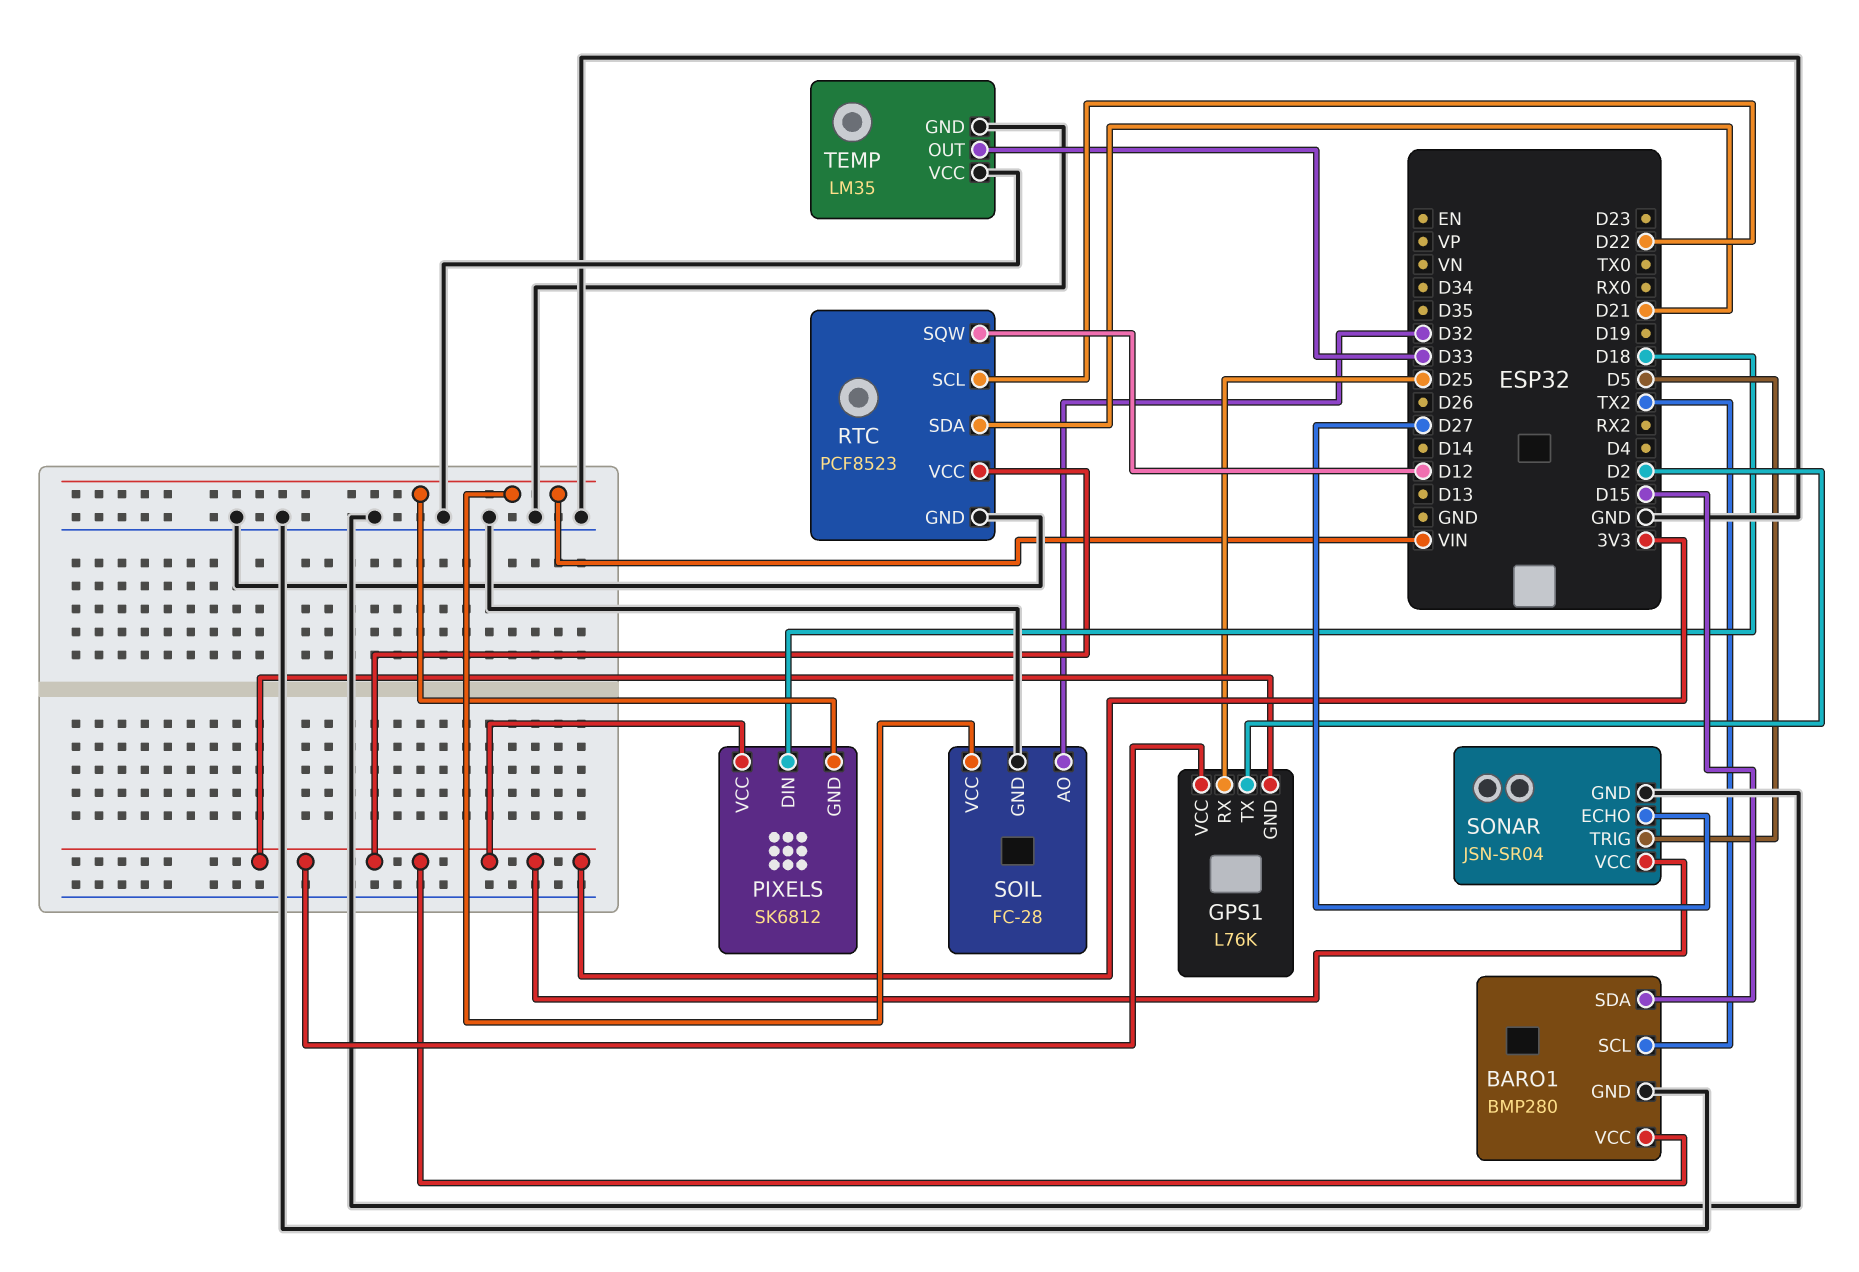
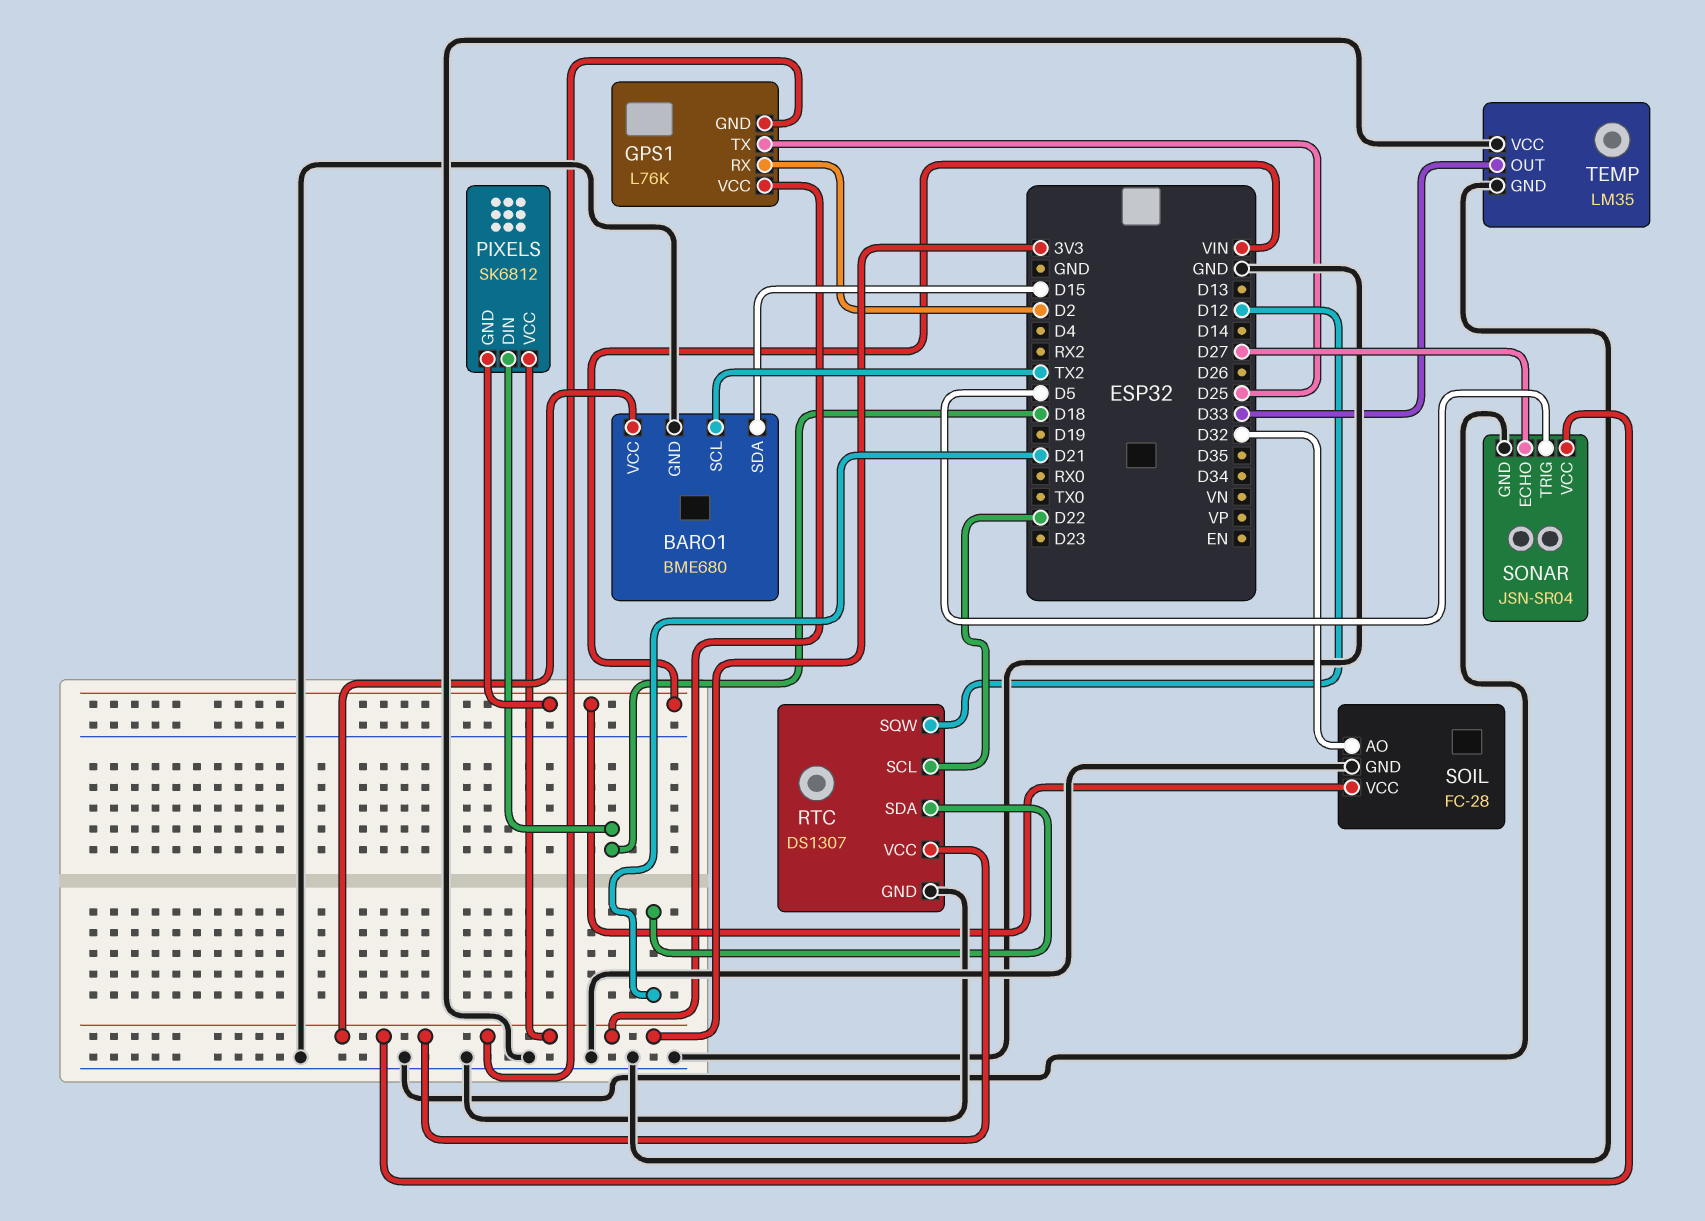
BARO1: BMP280 -> BME680
GPS1 pin RX: D25 -> D2
GPS1 pin TX: D2 -> D25
RTC: PCF8523 -> DS1307

